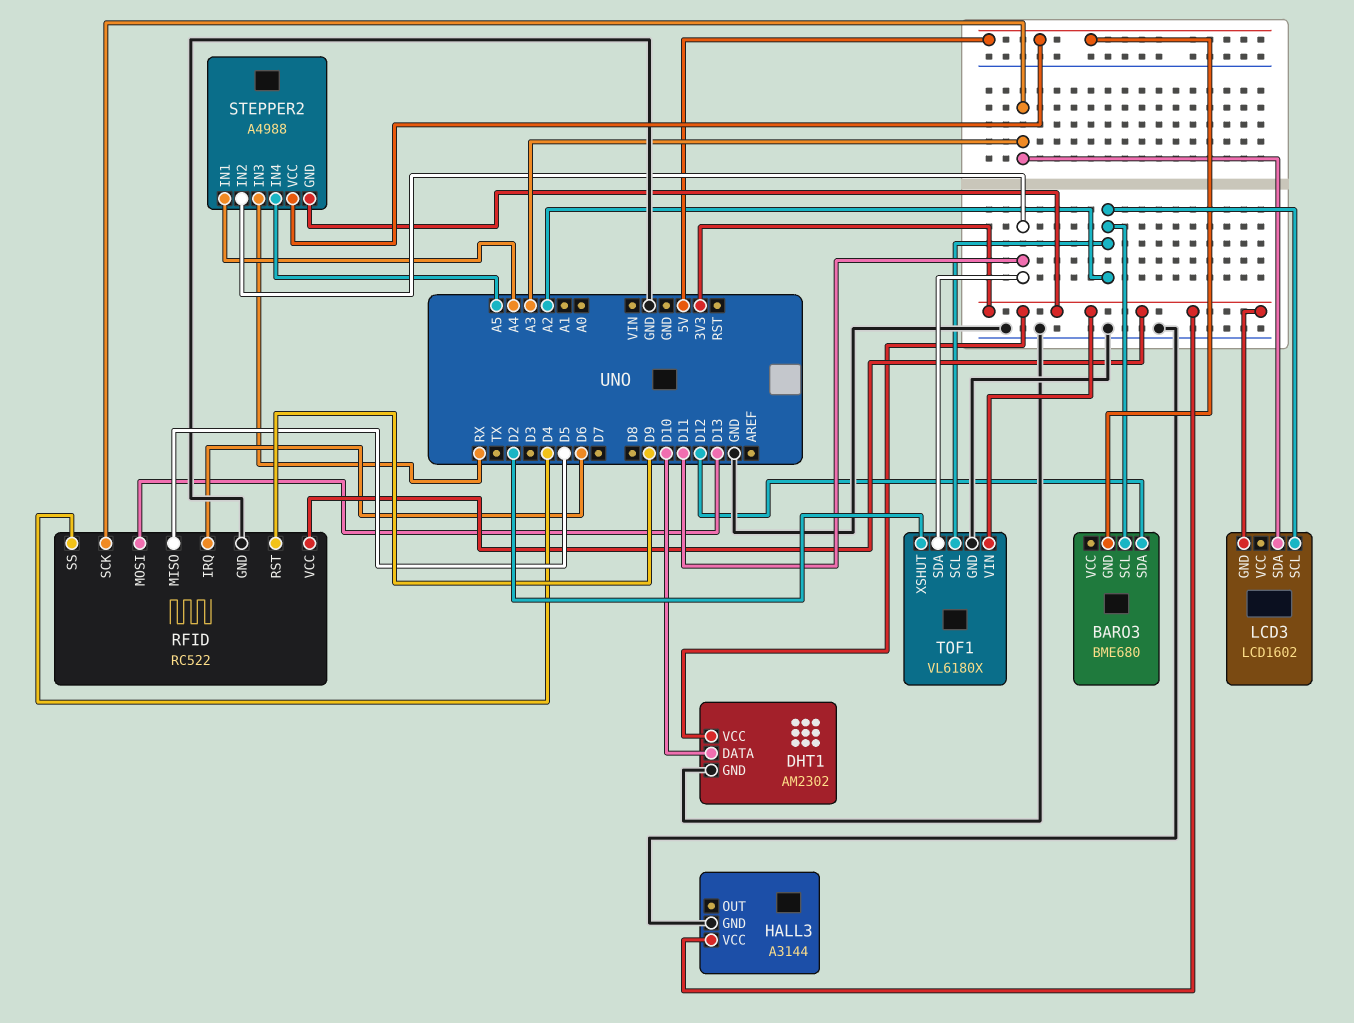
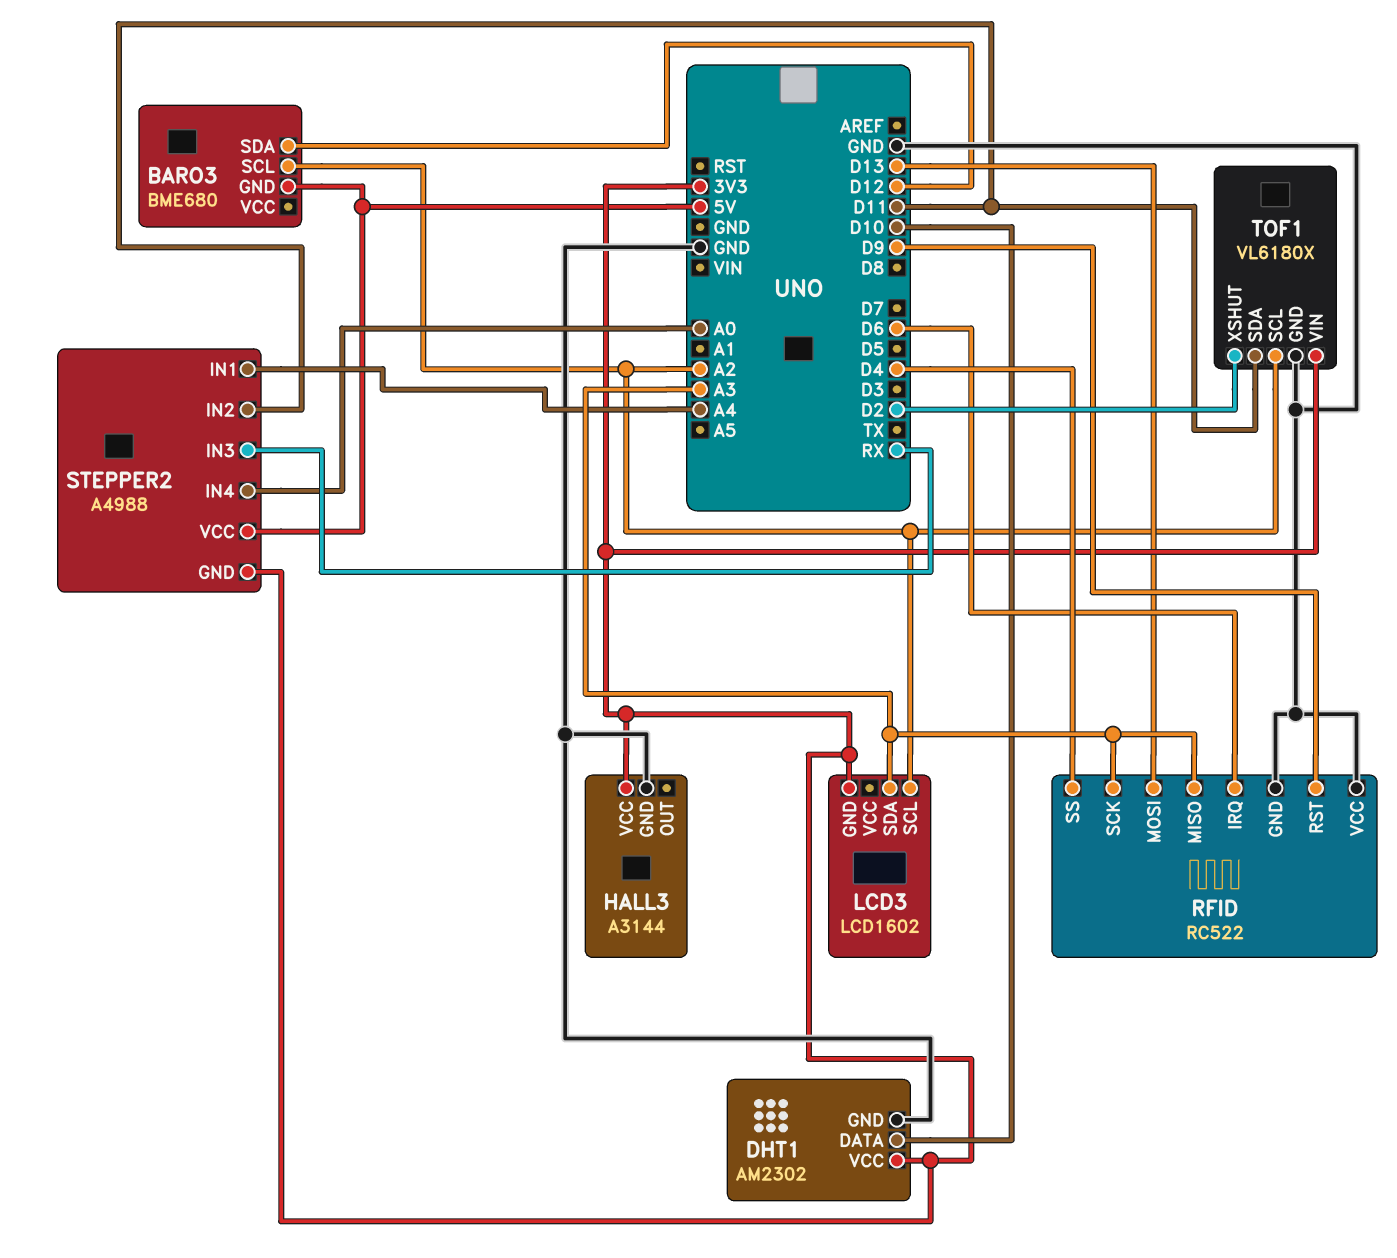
RFID pin MISO: D5 -> A3
RFID pin VCC: 3V3 -> GND
STEPPER2 pin IN4: A5 -> A0

